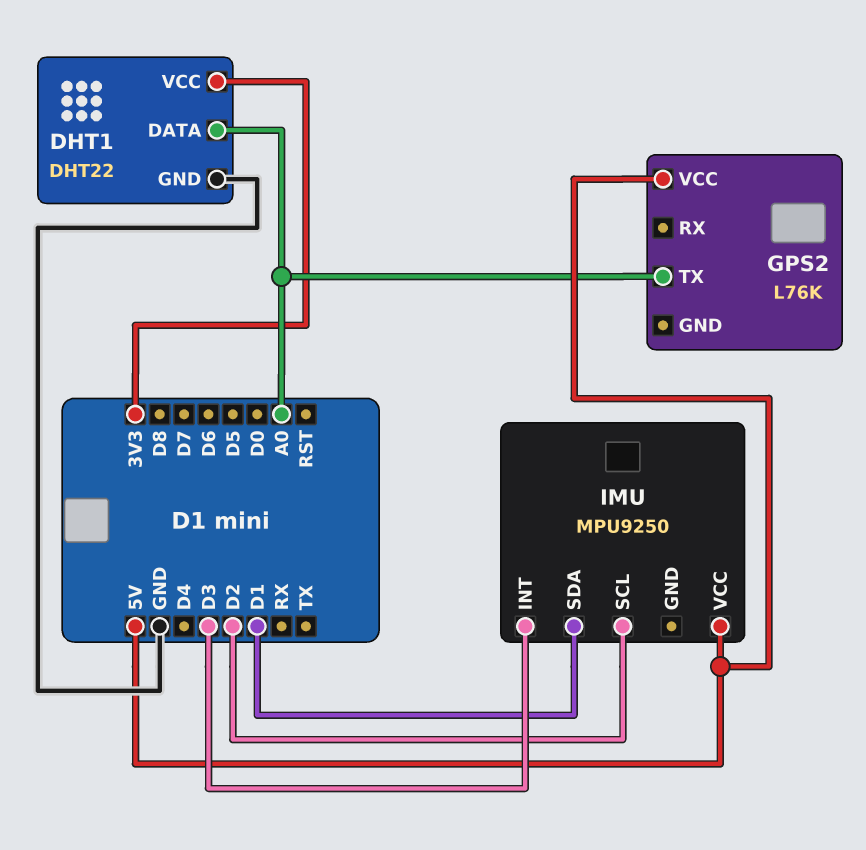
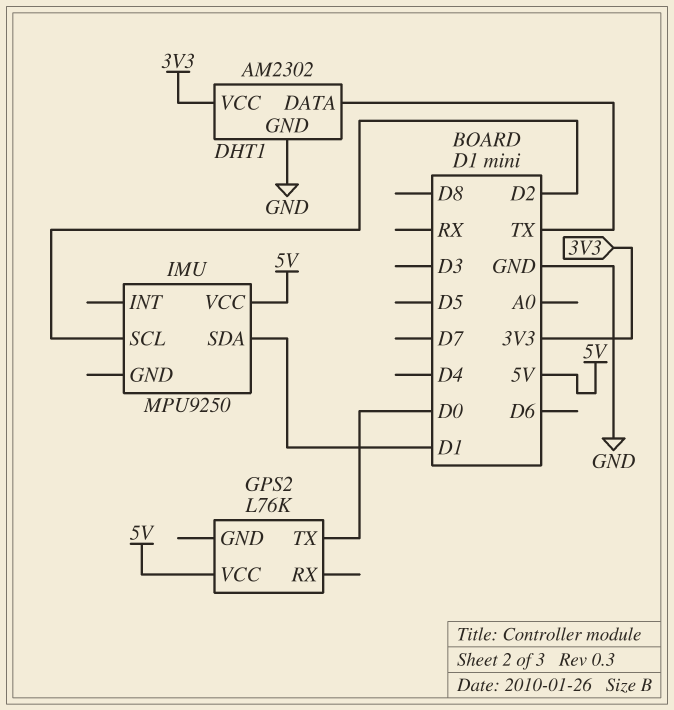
DHT1: DHT22 -> AM2302
DHT1 pin DATA: A0 -> TX
GPS2 pin TX: A0 -> D0
IMU pin INT: D3 -> none

